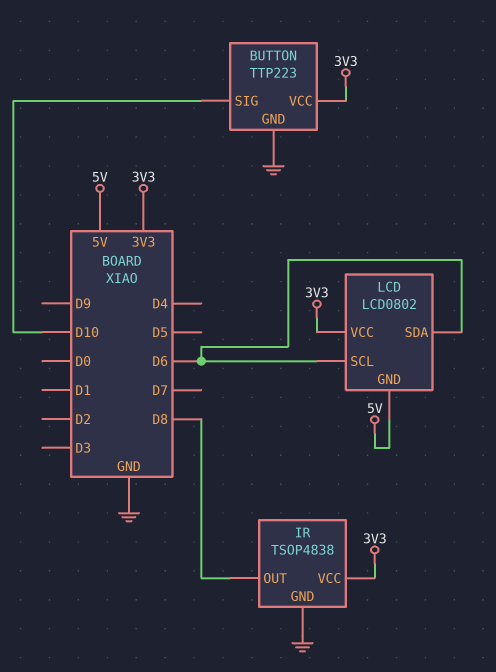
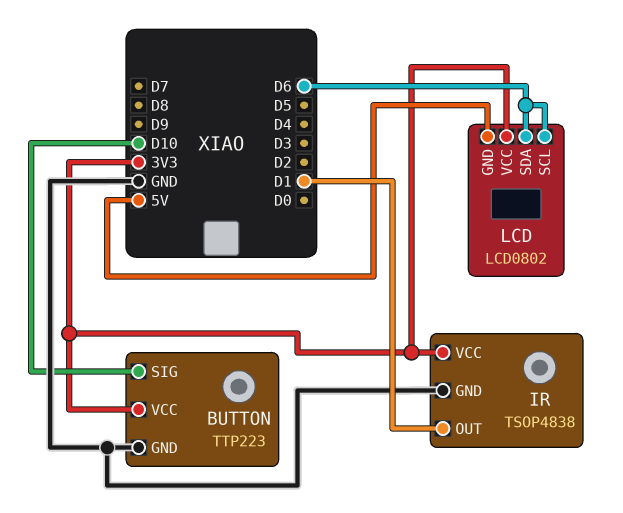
IR pin OUT: D8 -> D1

